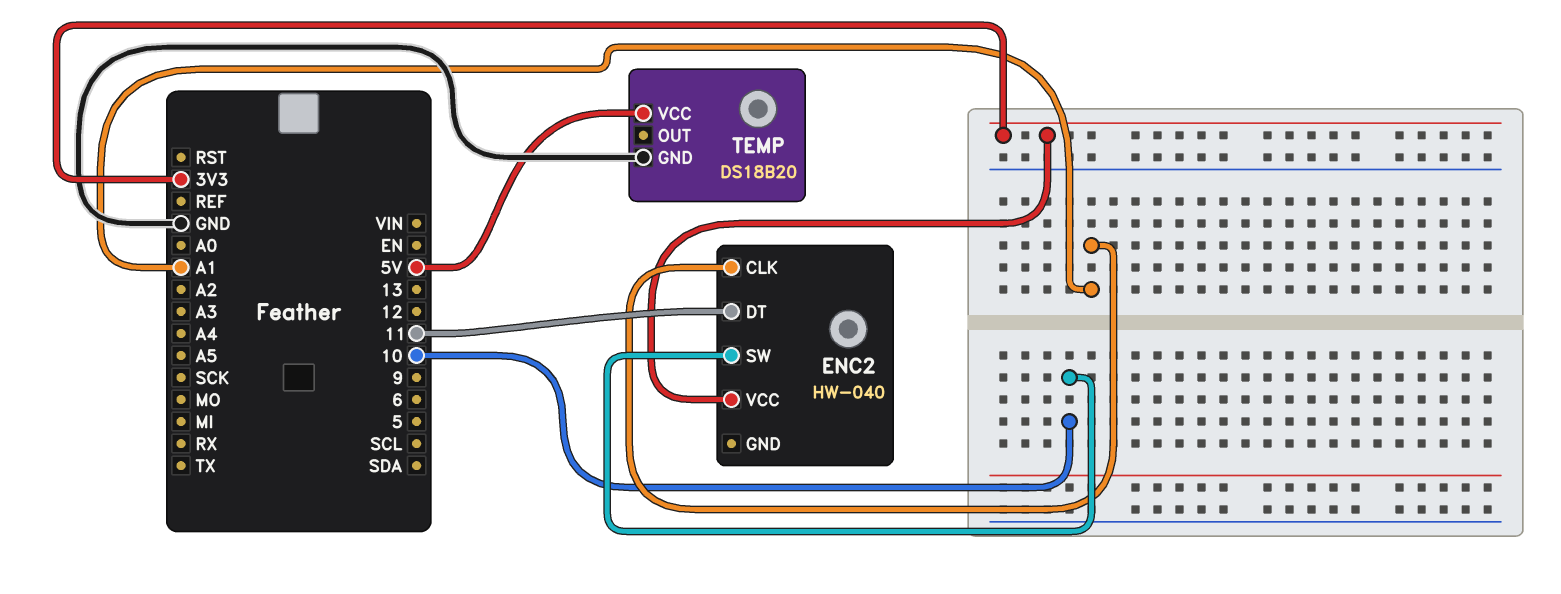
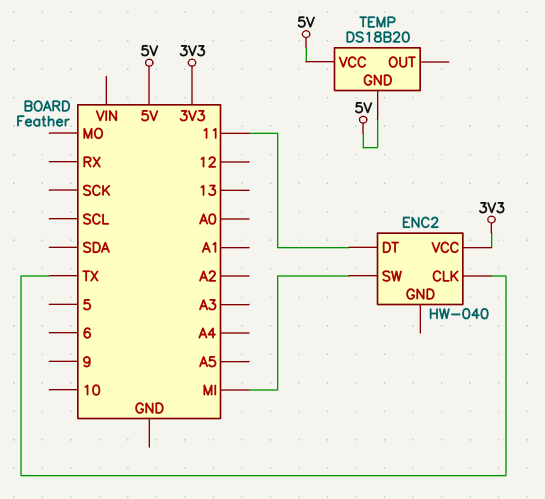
ENC2 pin CLK: A1 -> TX
ENC2 pin SW: 10 -> MI
TEMP pin GND: GND -> 5V

